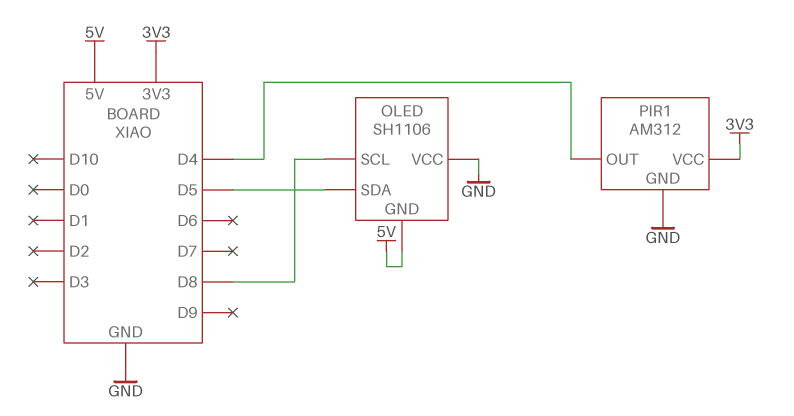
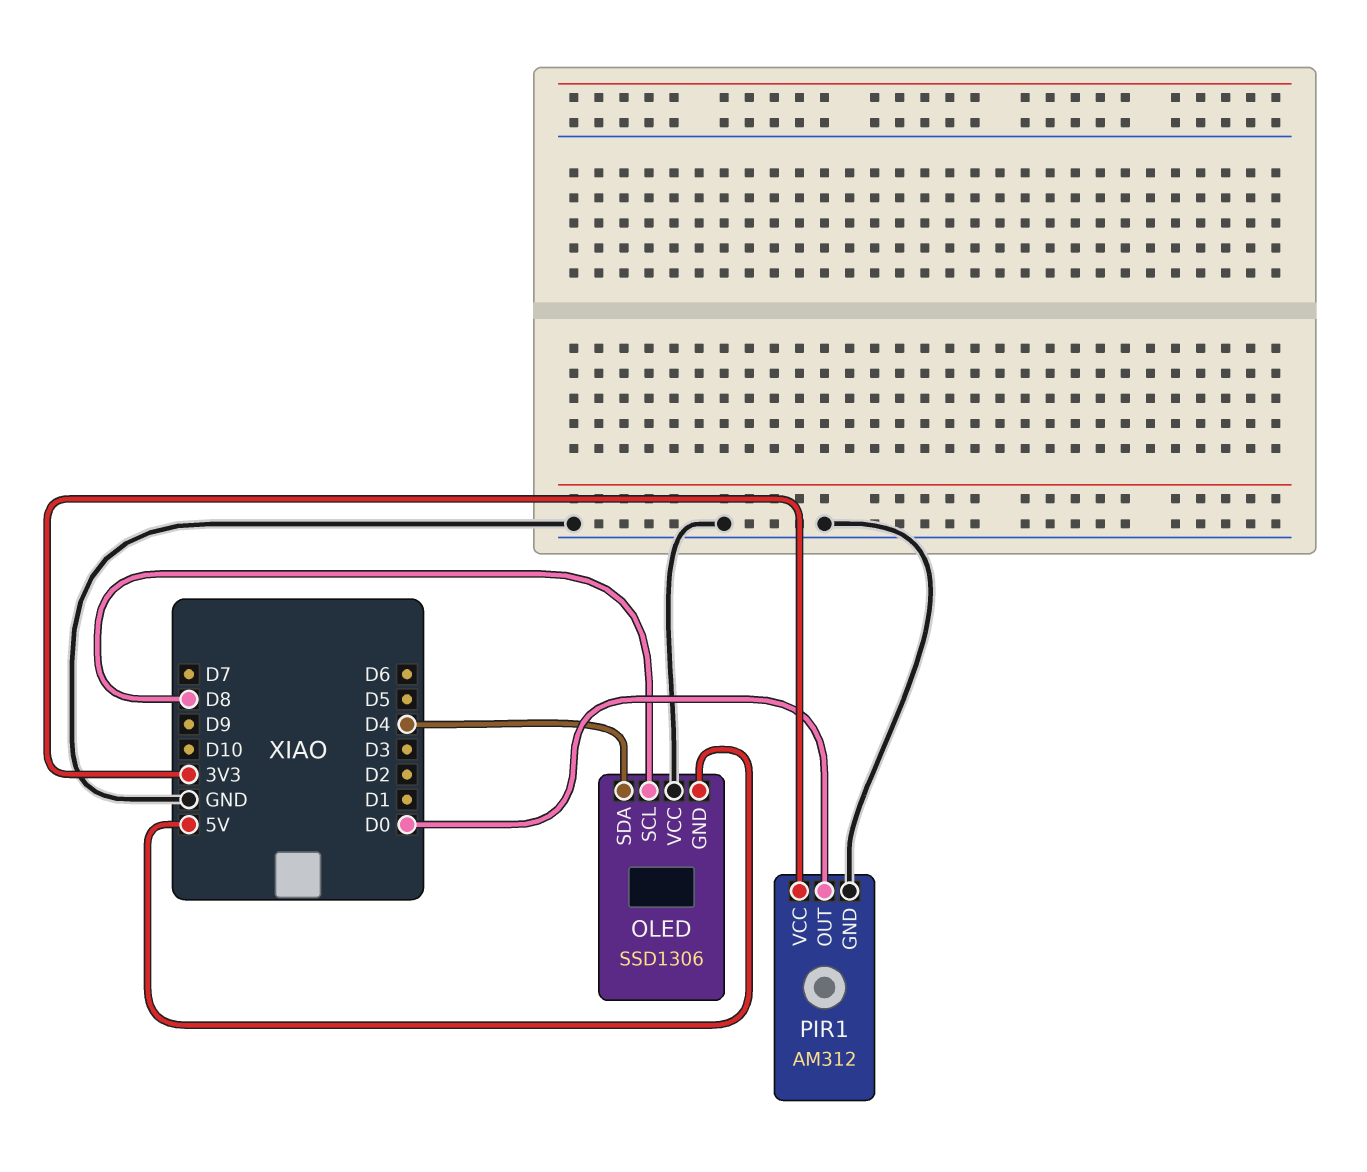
OLED: SH1106 -> SSD1306
OLED pin SDA: D5 -> D4
PIR1 pin OUT: D4 -> D0

